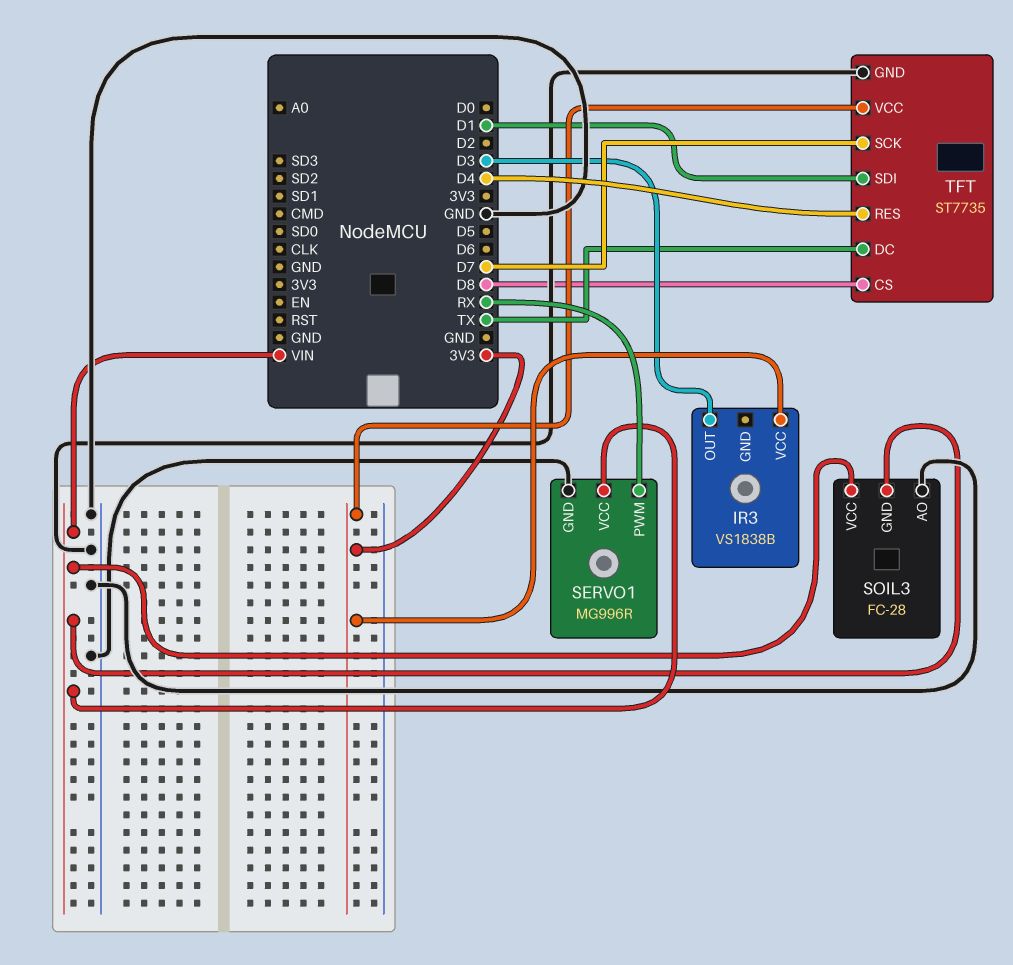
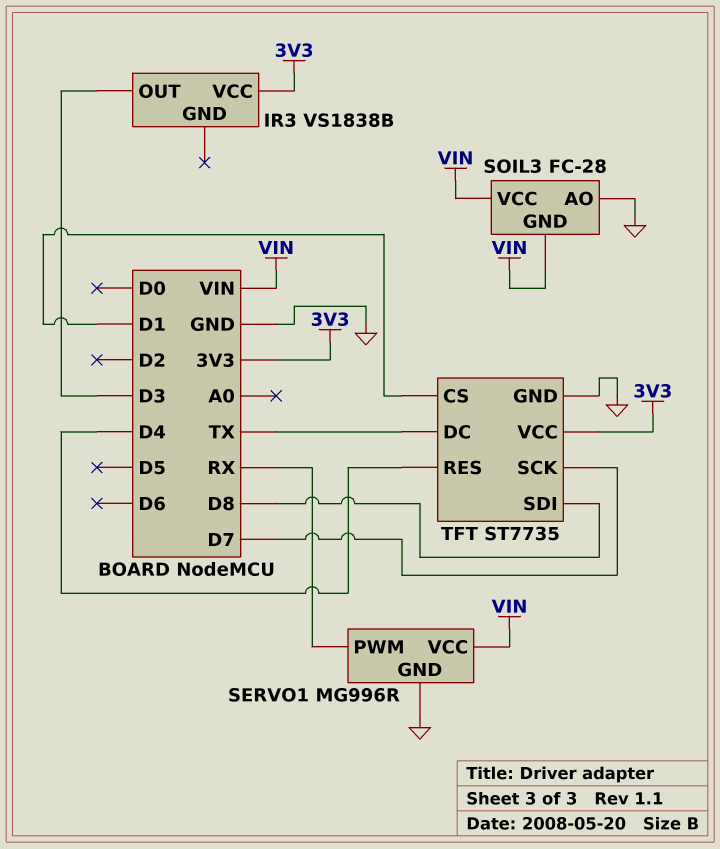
TFT pin CS: D8 -> D1
TFT pin SDI: D1 -> D8

